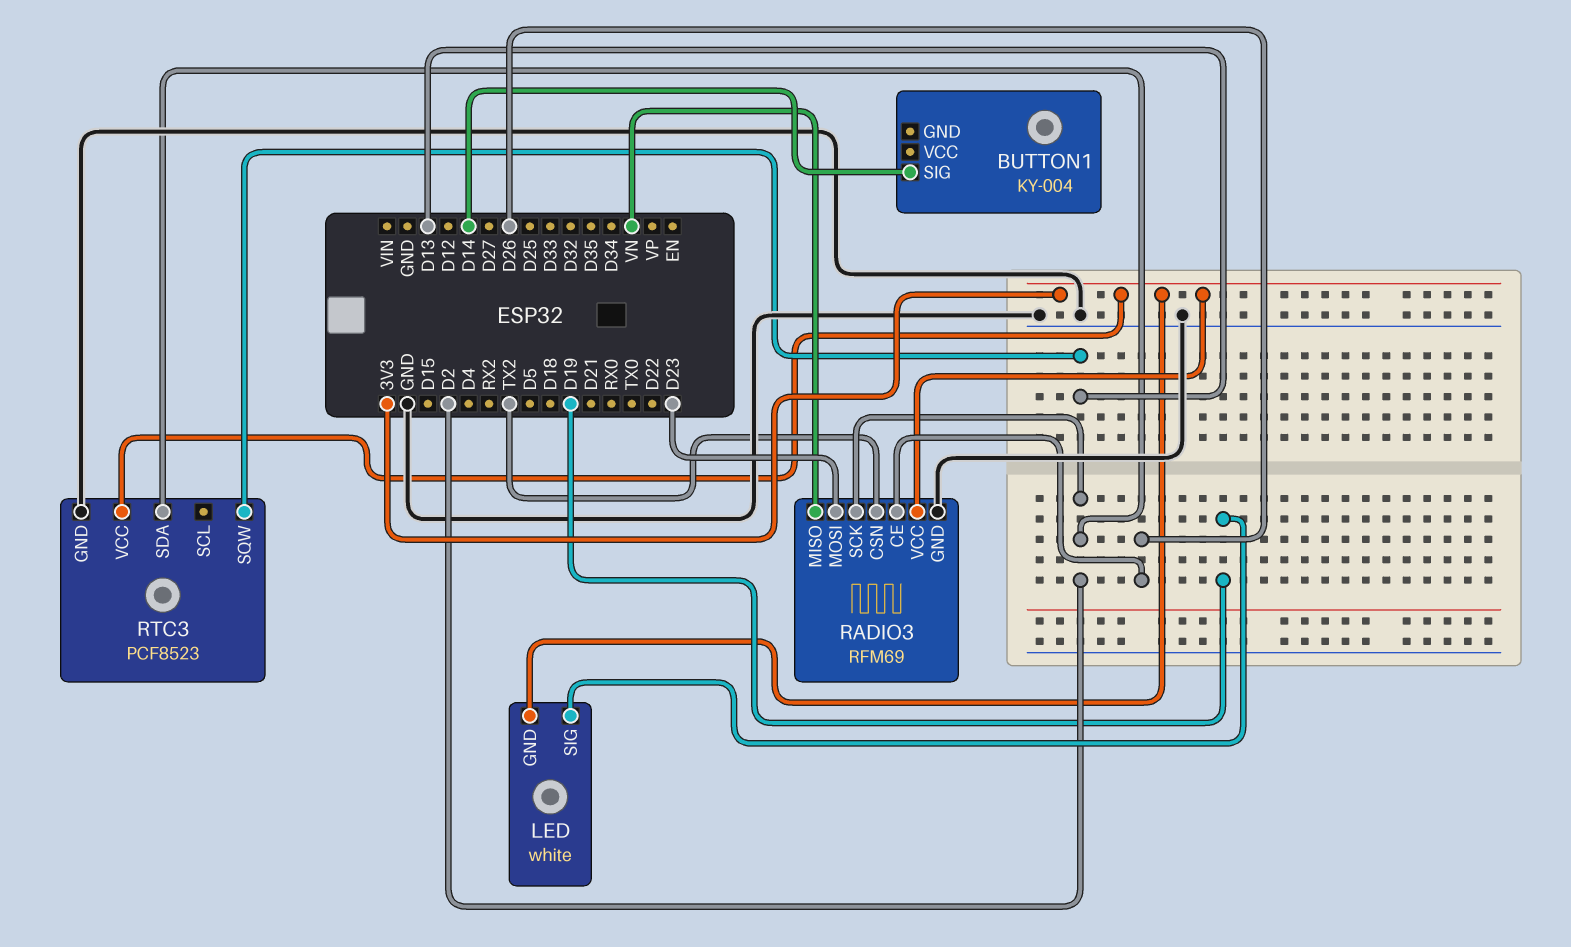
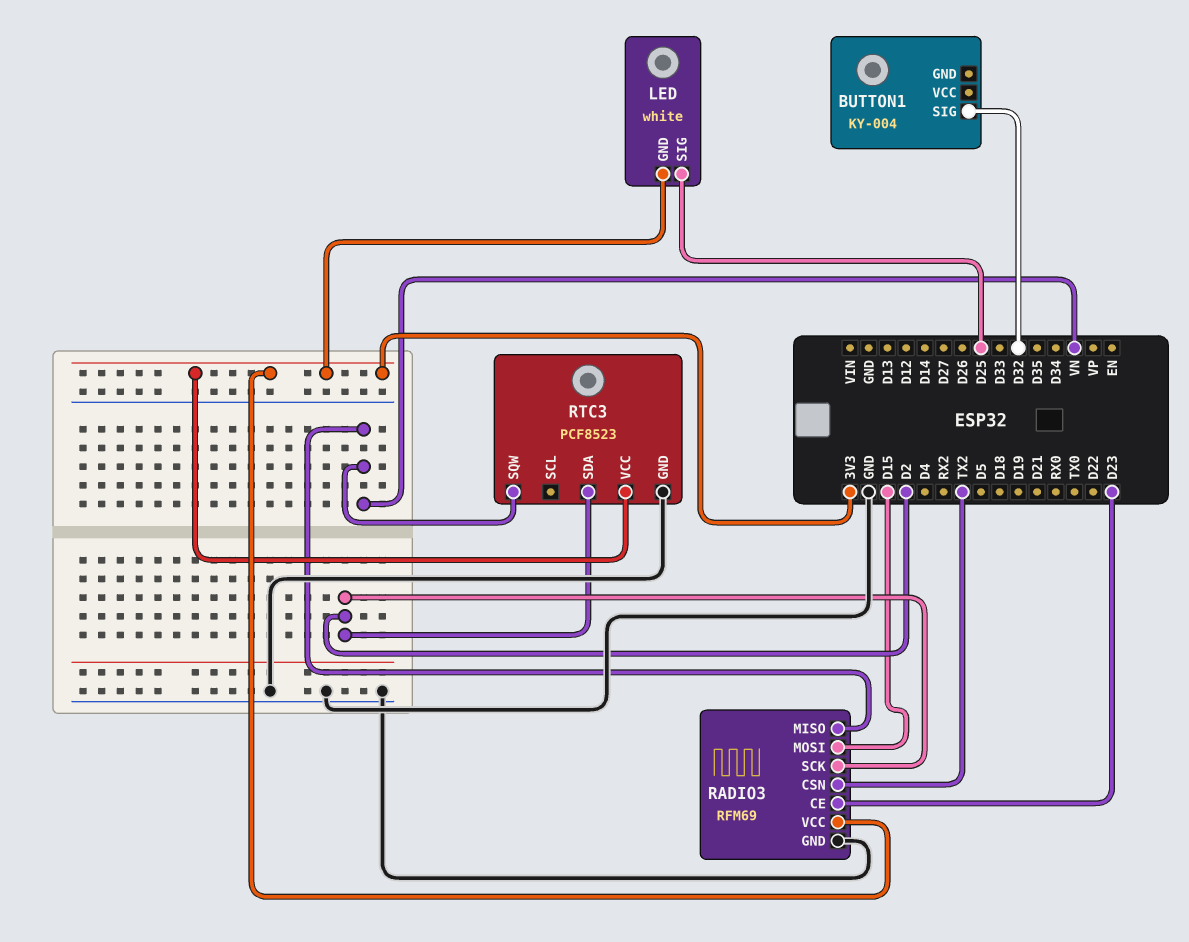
BUTTON1 pin SIG: D14 -> D32
LED pin SIG: D19 -> D25
RADIO3 pin CE: D26 -> D23
RADIO3 pin MOSI: D23 -> D15
RTC3 pin SQW: D13 -> VN

